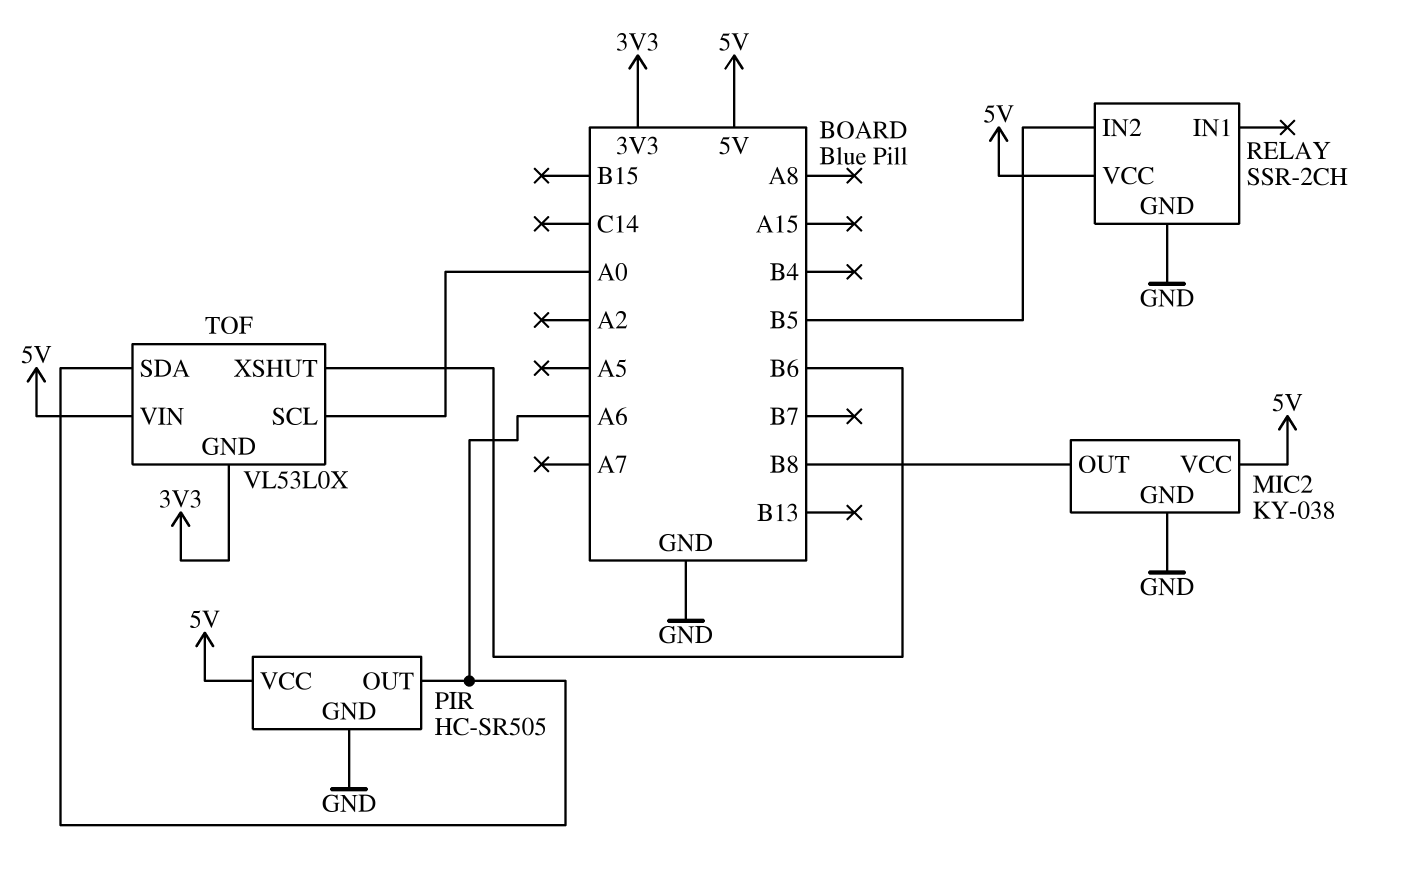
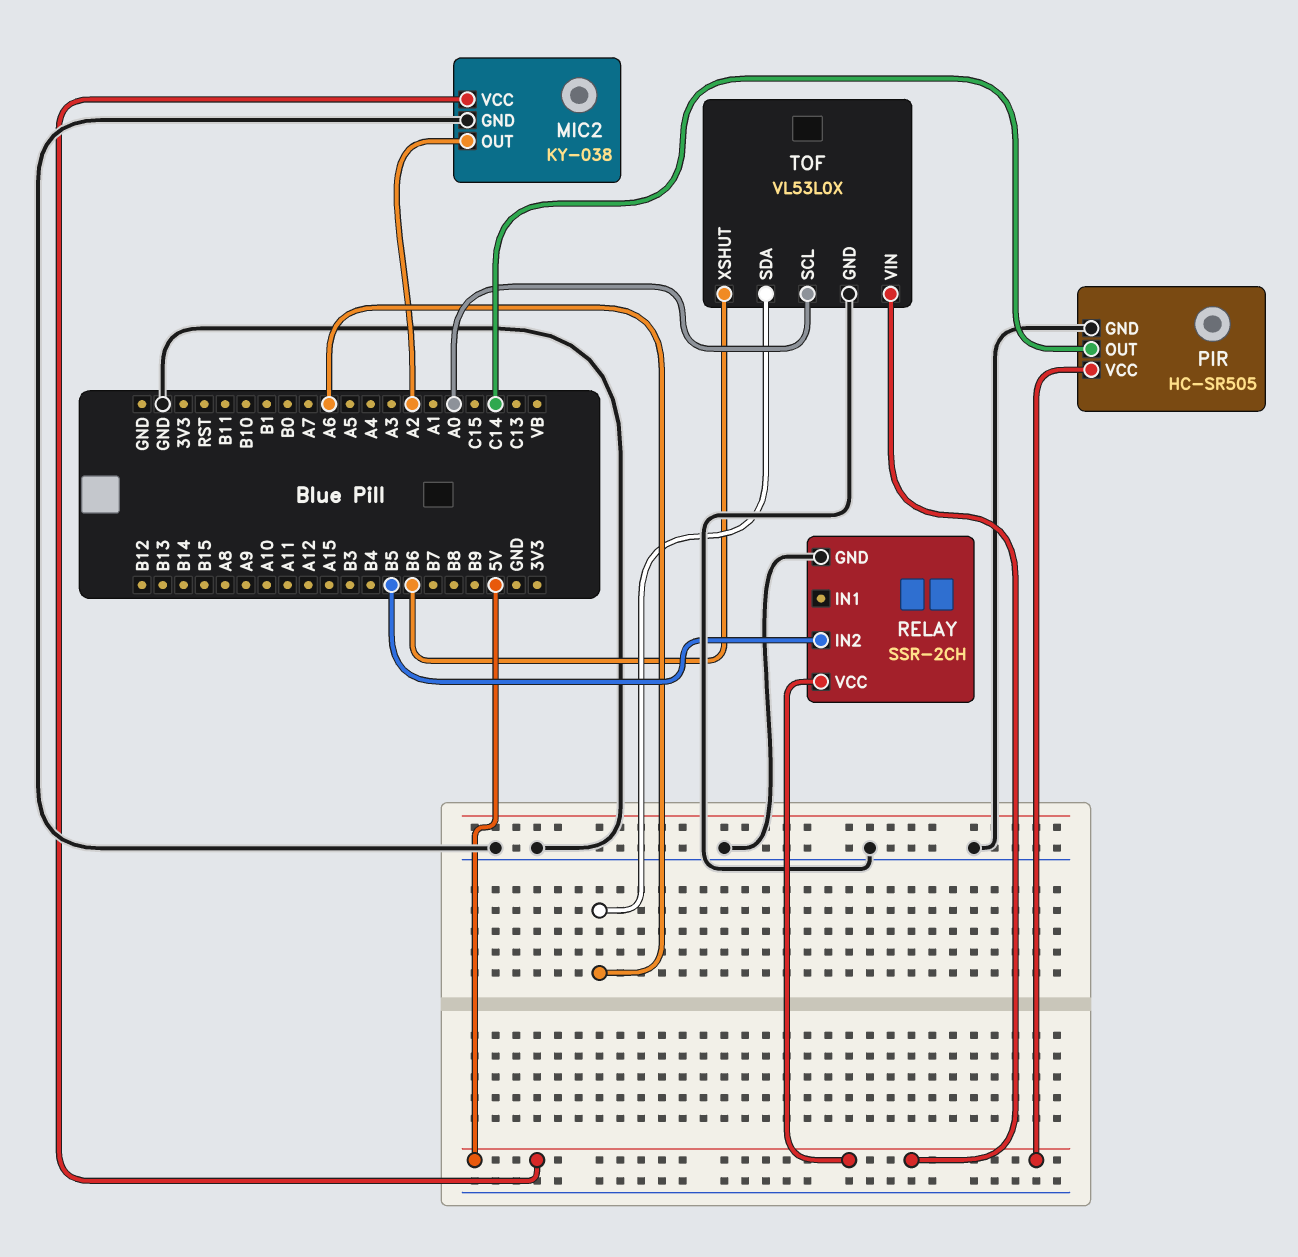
MIC2 pin OUT: B8 -> A2
PIR pin OUT: A6 -> C14
TOF pin GND: 3V3 -> GND

